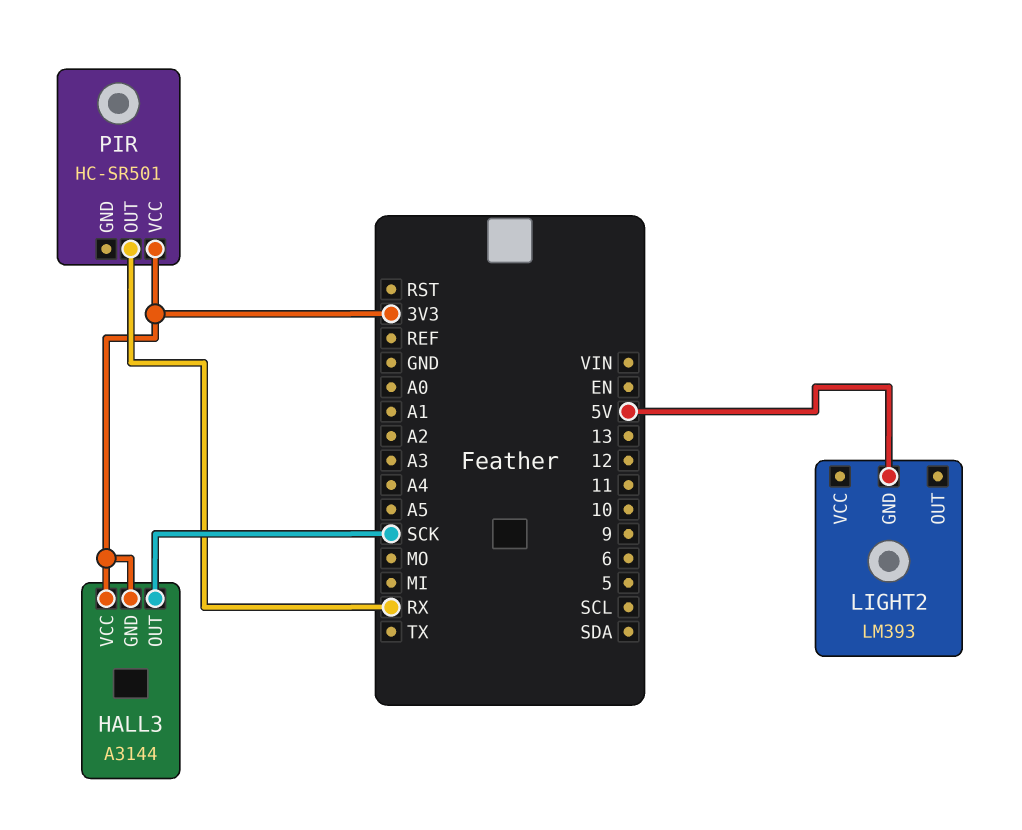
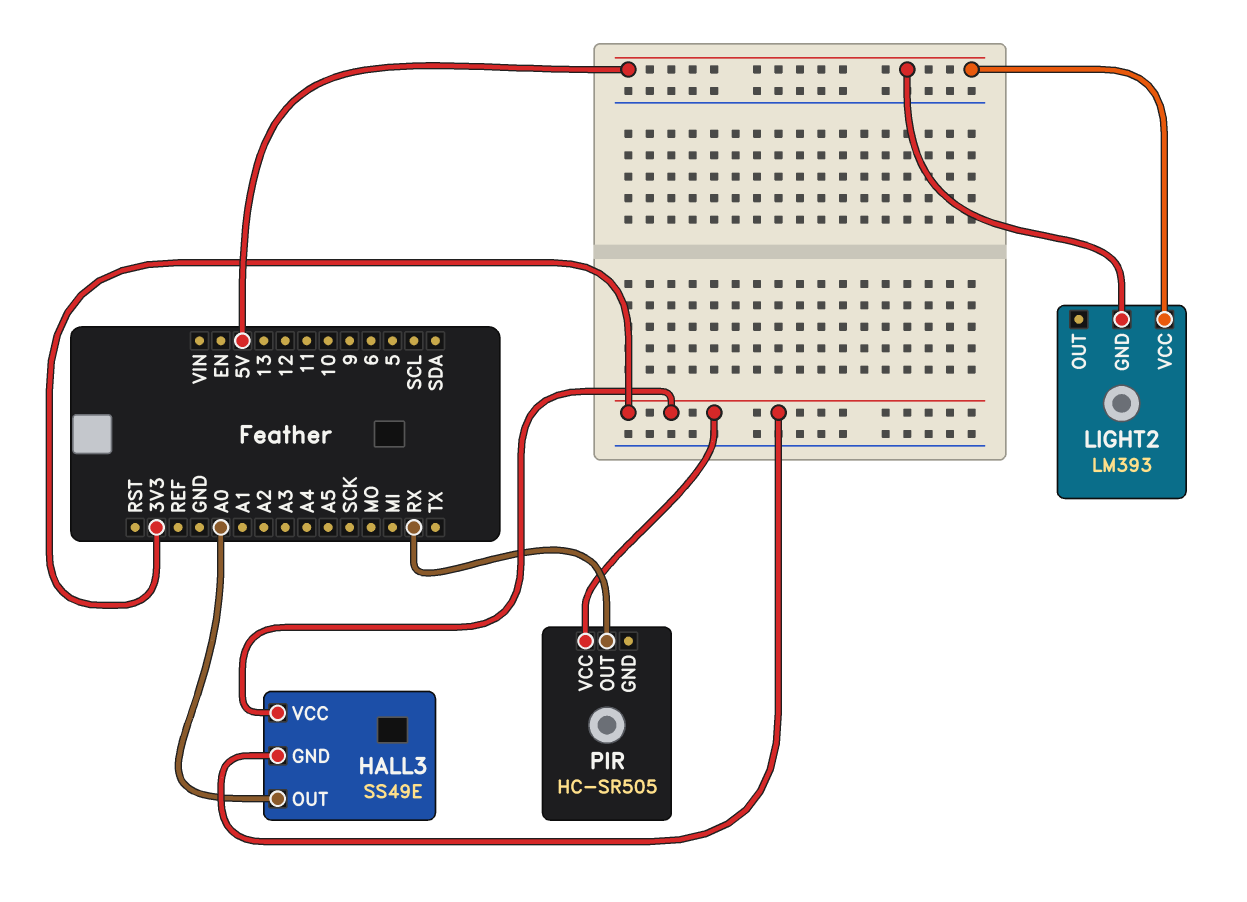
HALL3: A3144 -> SS49E
HALL3 pin OUT: SCK -> A0
LIGHT2 pin VCC: none -> 5V
PIR: HC-SR501 -> HC-SR505

